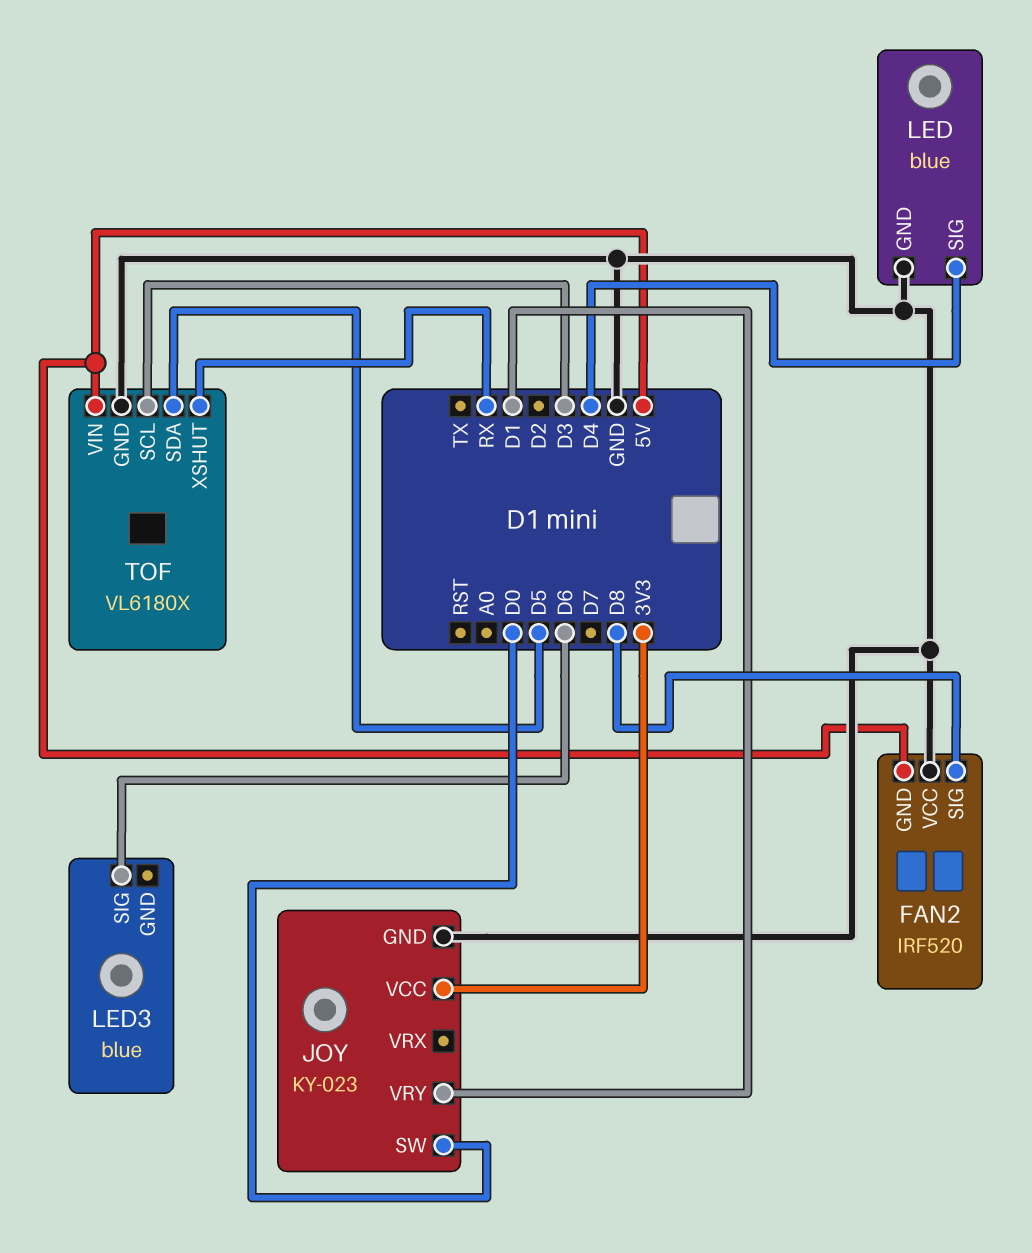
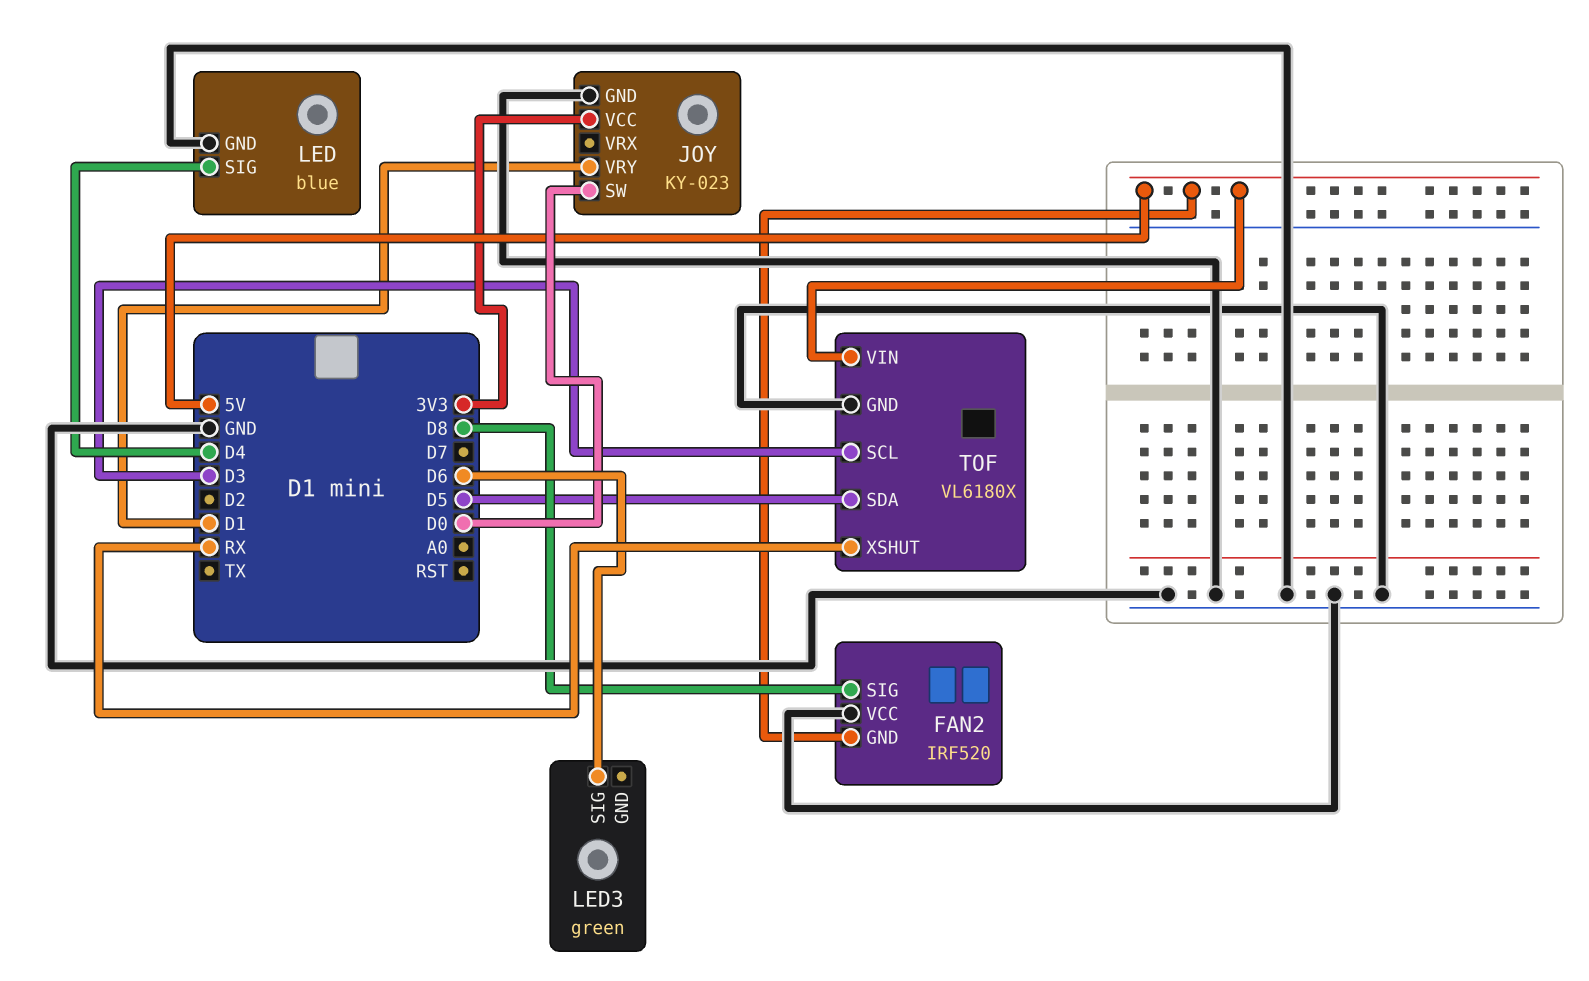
LED3: blue -> green

